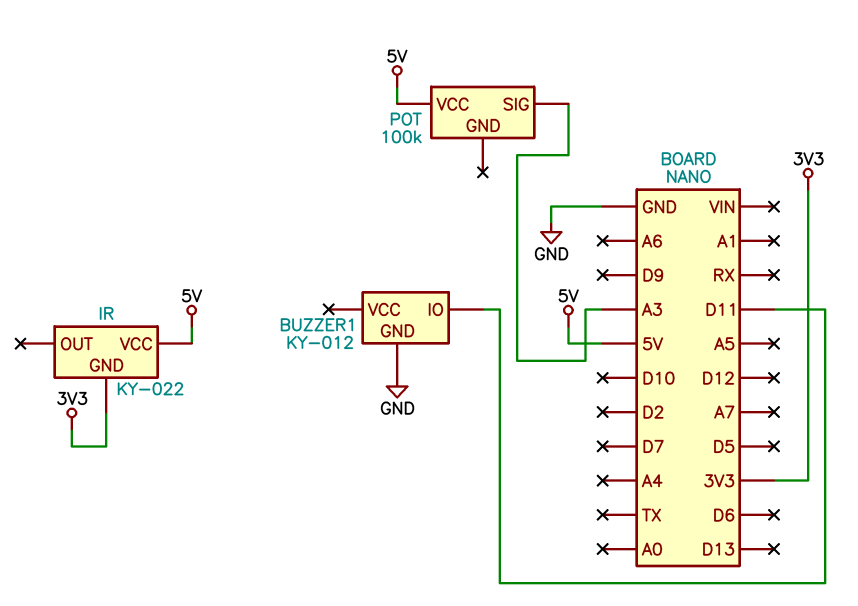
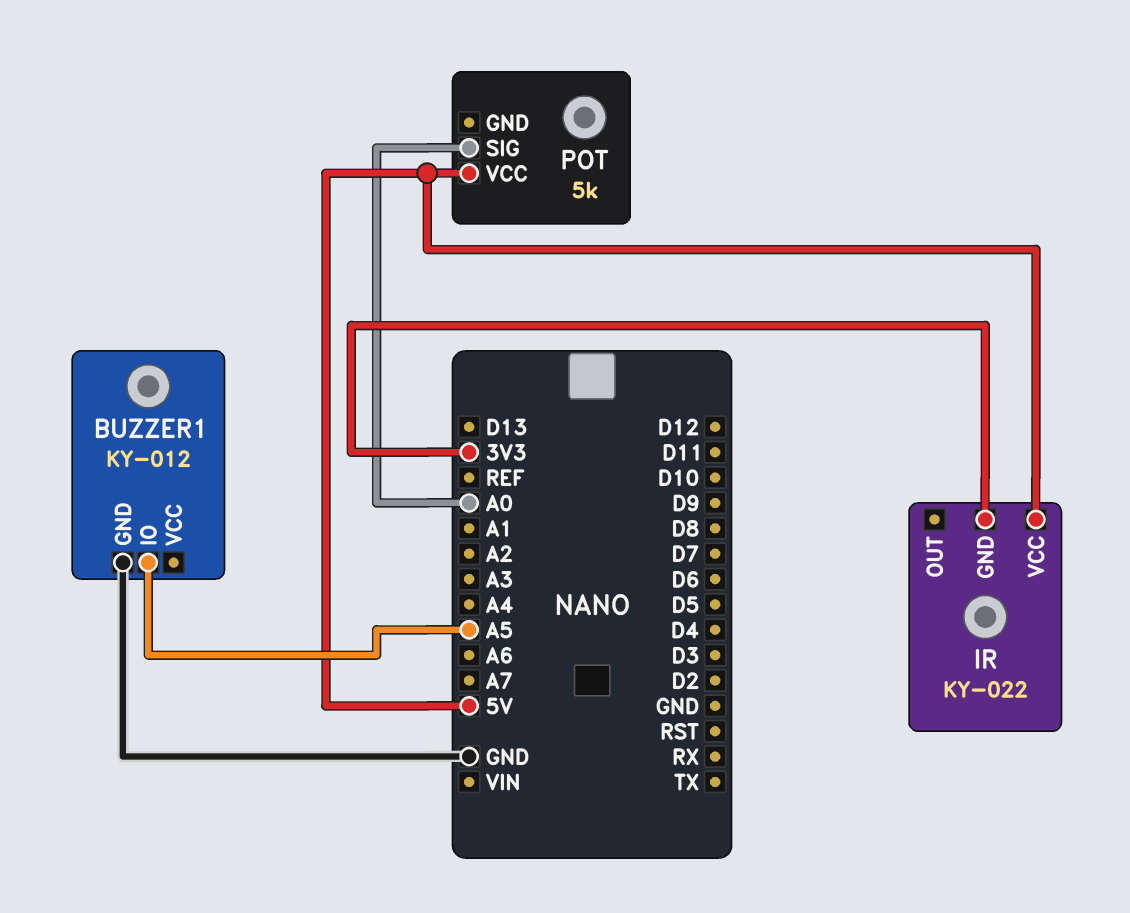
BUZZER1 pin IO: D11 -> A5
POT: 100k -> 5k
POT pin SIG: A3 -> A0

